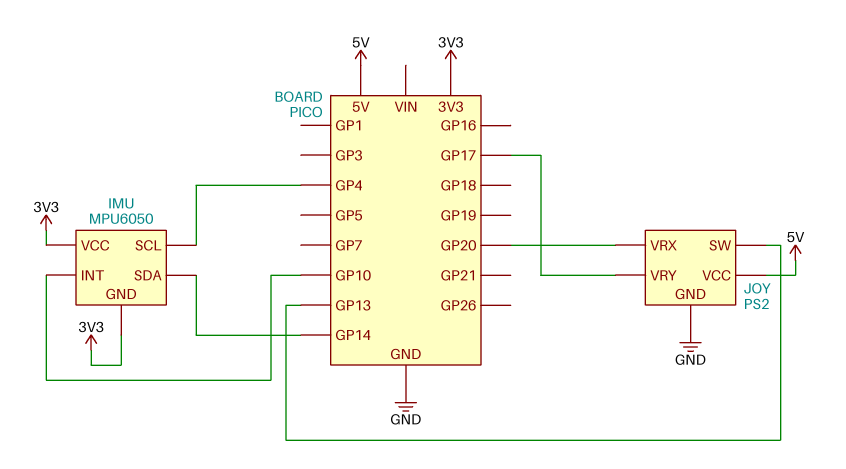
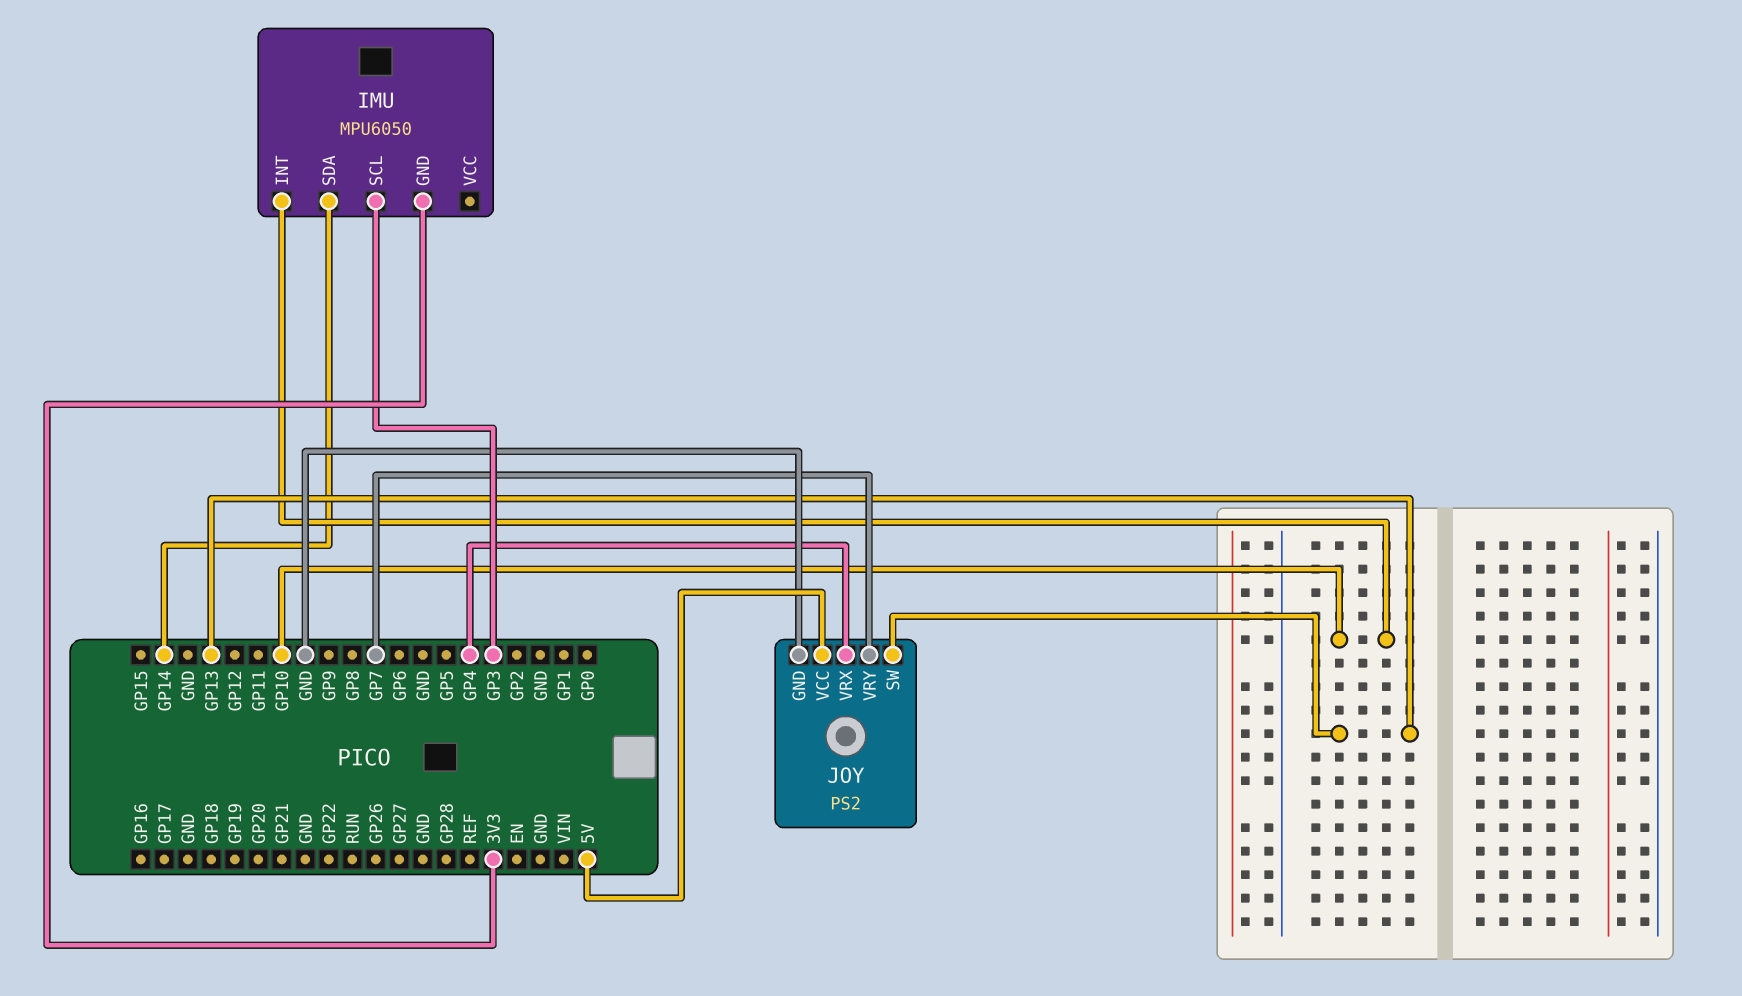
IMU pin SCL: GP4 -> GP3
IMU pin VCC: 3V3 -> none
JOY pin VRX: GP20 -> GP4
JOY pin VRY: GP17 -> GP7

